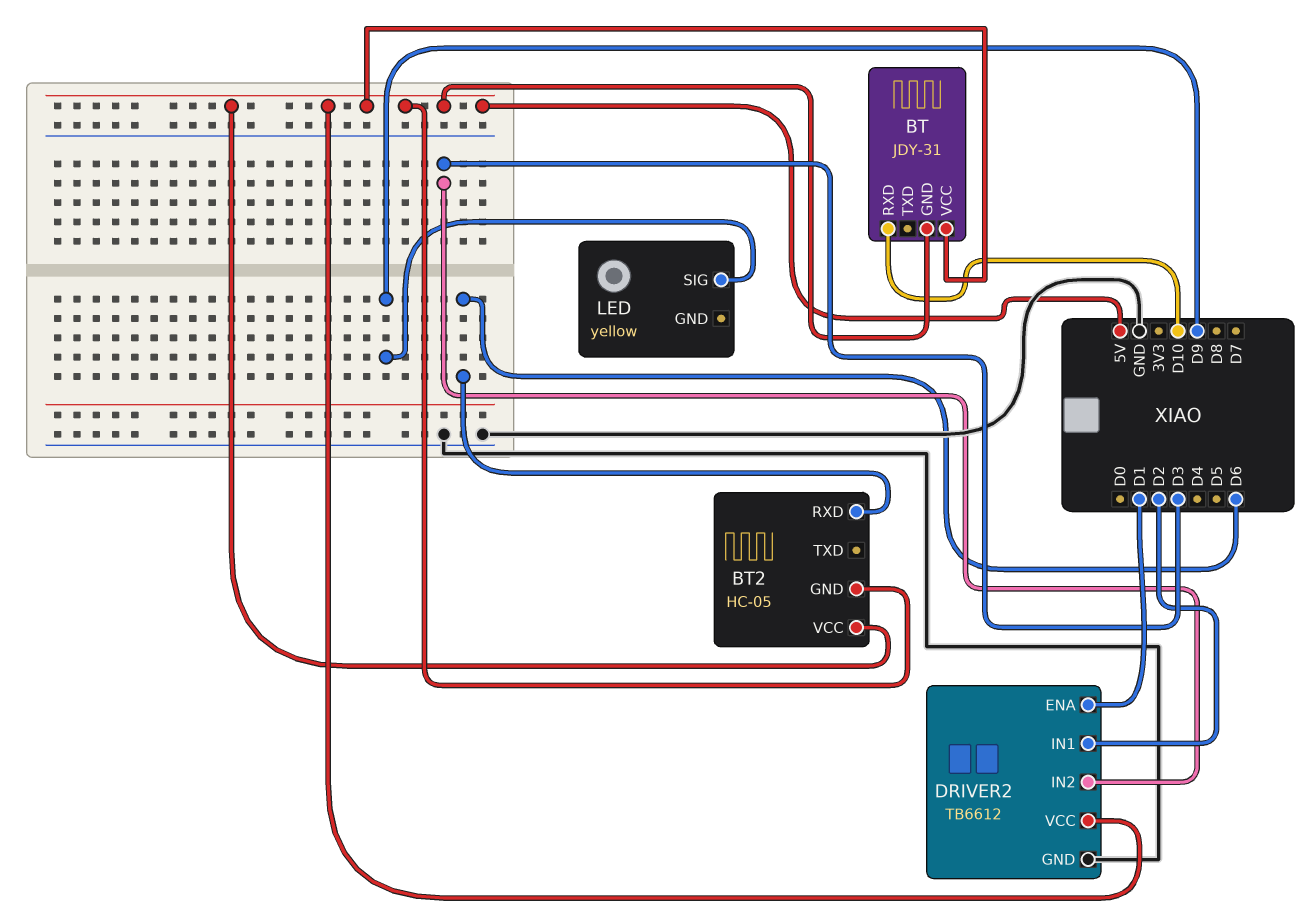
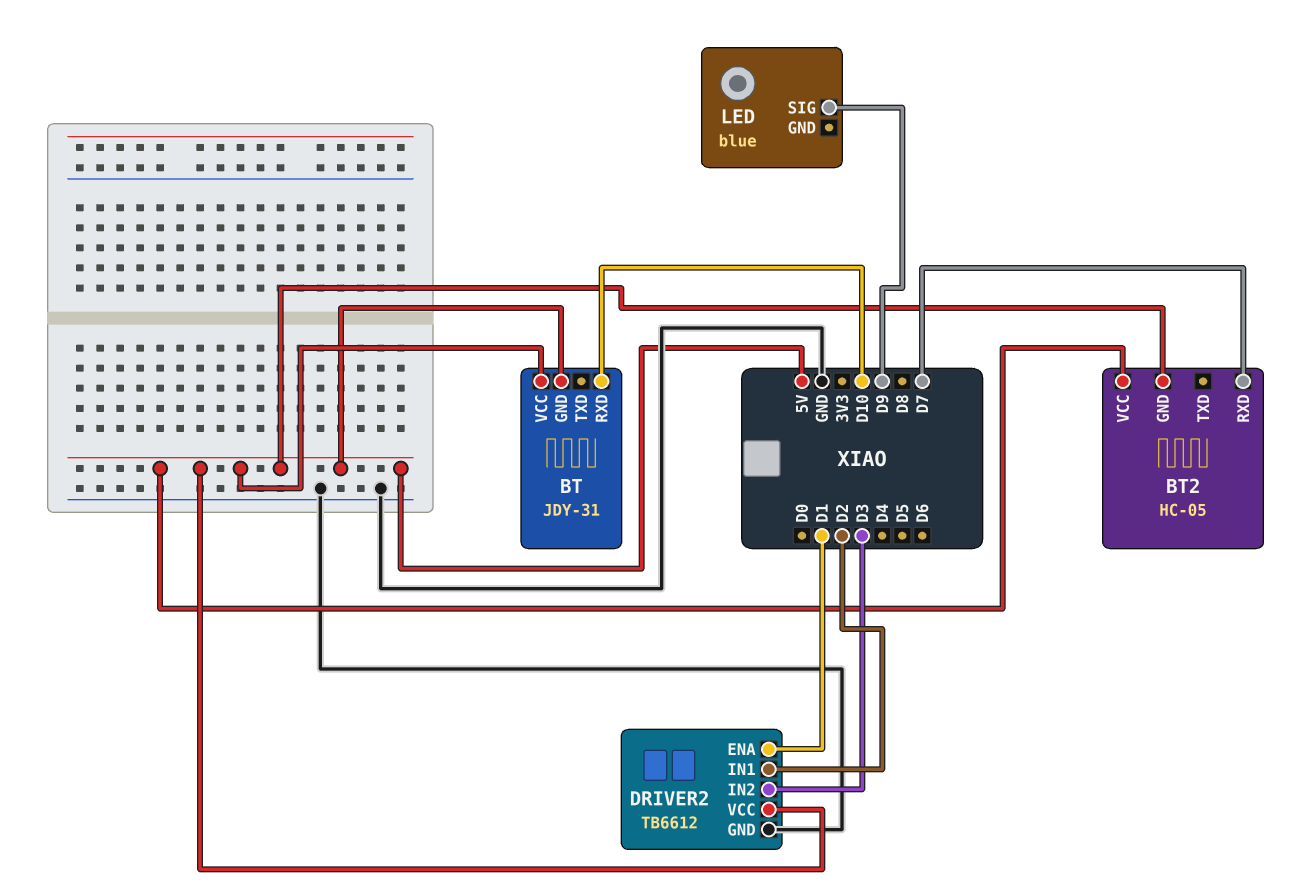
BT2 pin RXD: D6 -> D7
LED: yellow -> blue

